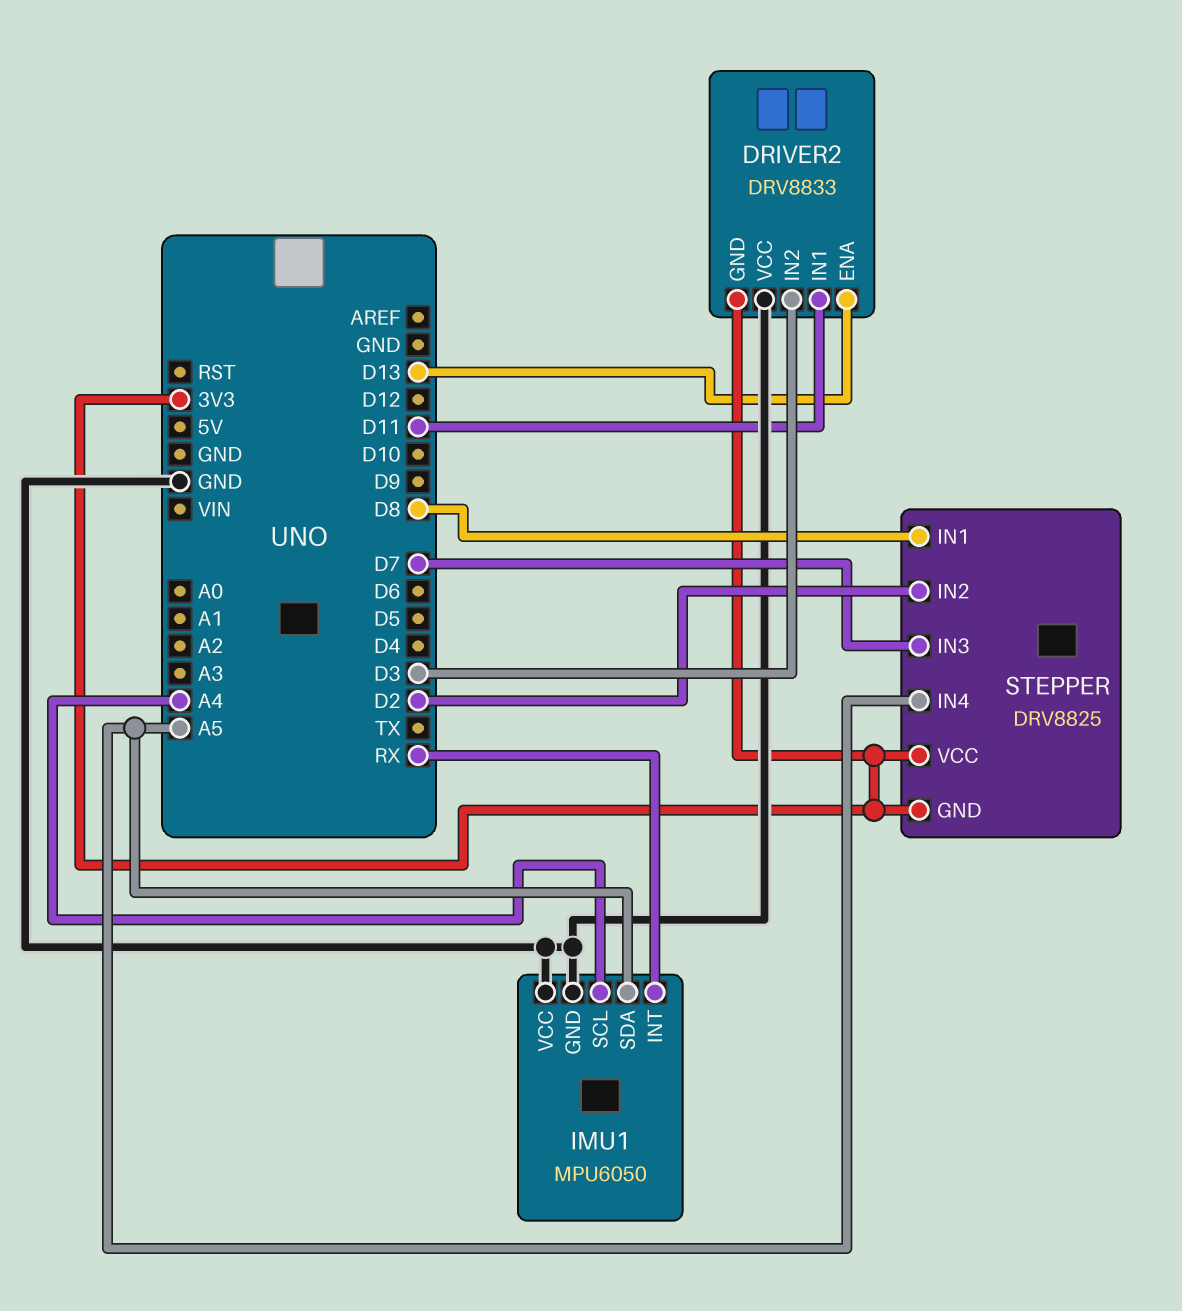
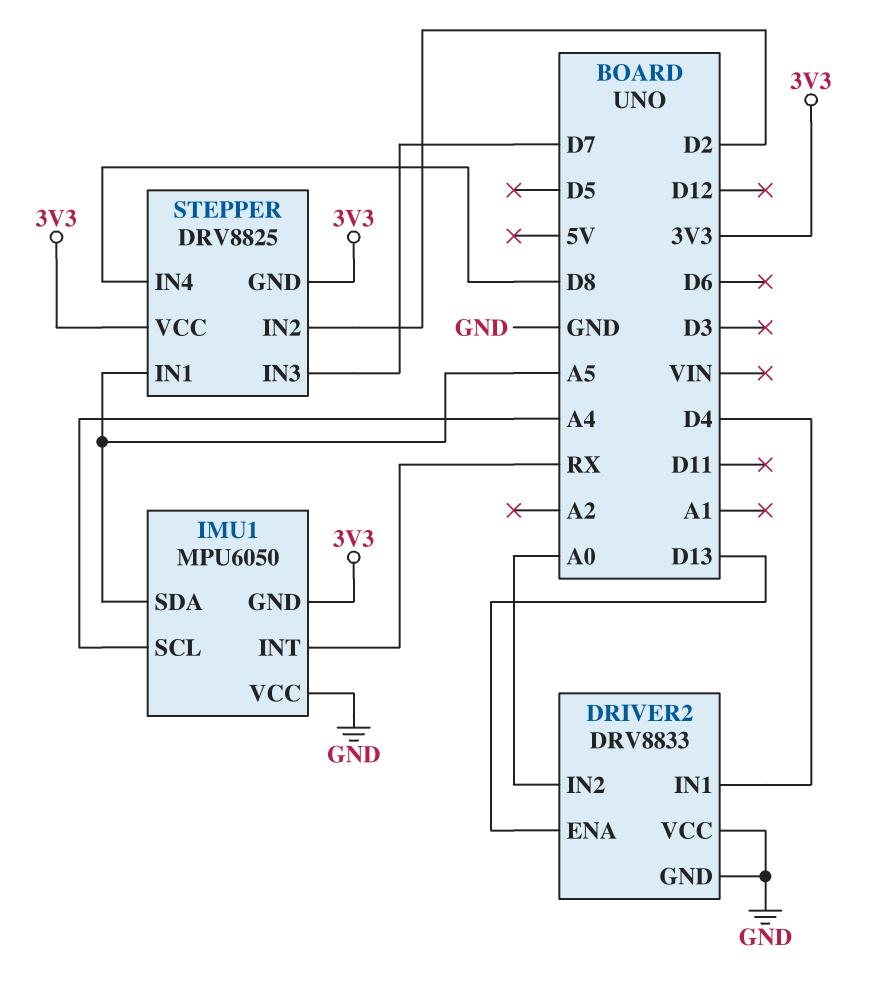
DRIVER2 pin GND: 3V3 -> GND
DRIVER2 pin IN1: D11 -> D4
DRIVER2 pin IN2: D3 -> A0
IMU1 pin GND: GND -> 3V3
STEPPER pin IN1: D8 -> A5
STEPPER pin IN4: A5 -> D8

